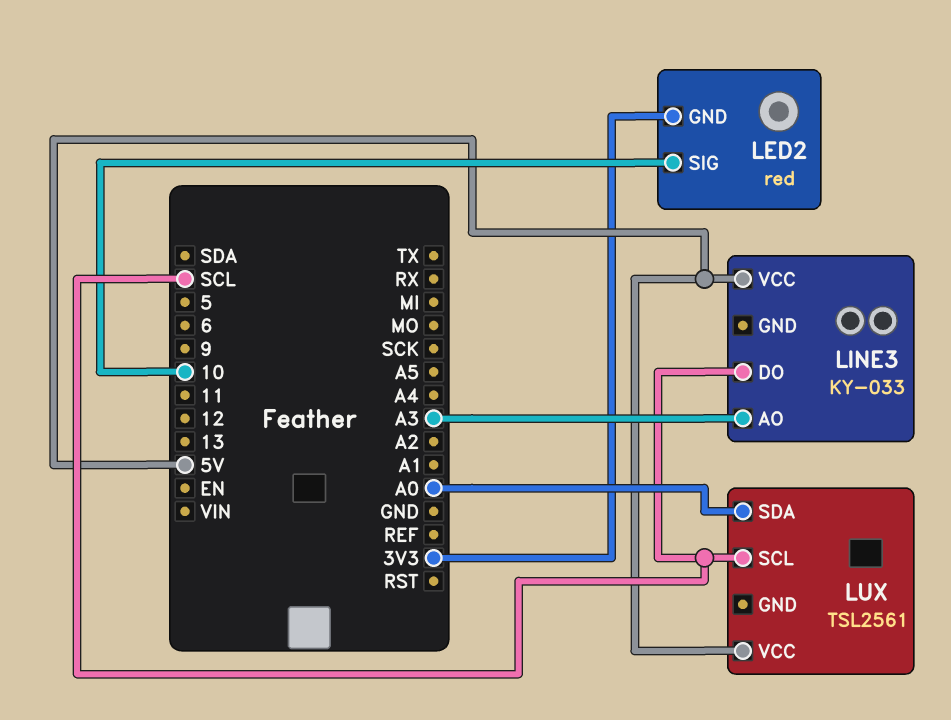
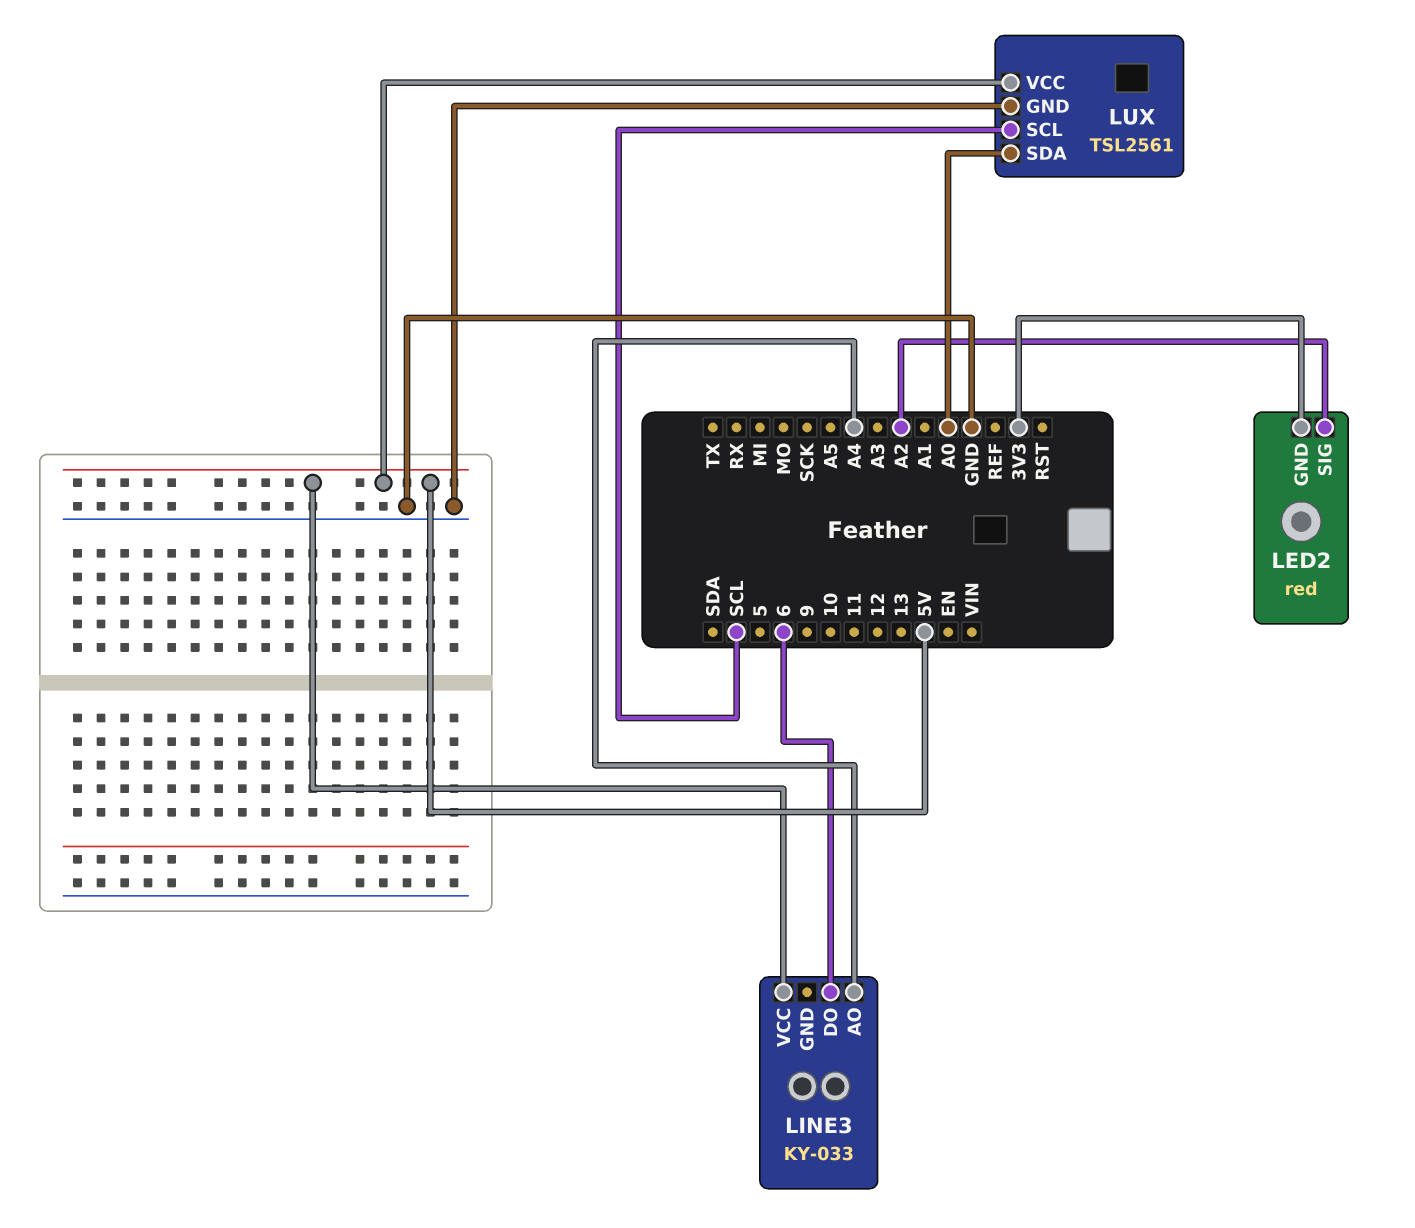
LED2 pin SIG: 10 -> A2
LINE3 pin AO: A3 -> A4
LINE3 pin DO: SCL -> 6
LUX pin GND: none -> GND

